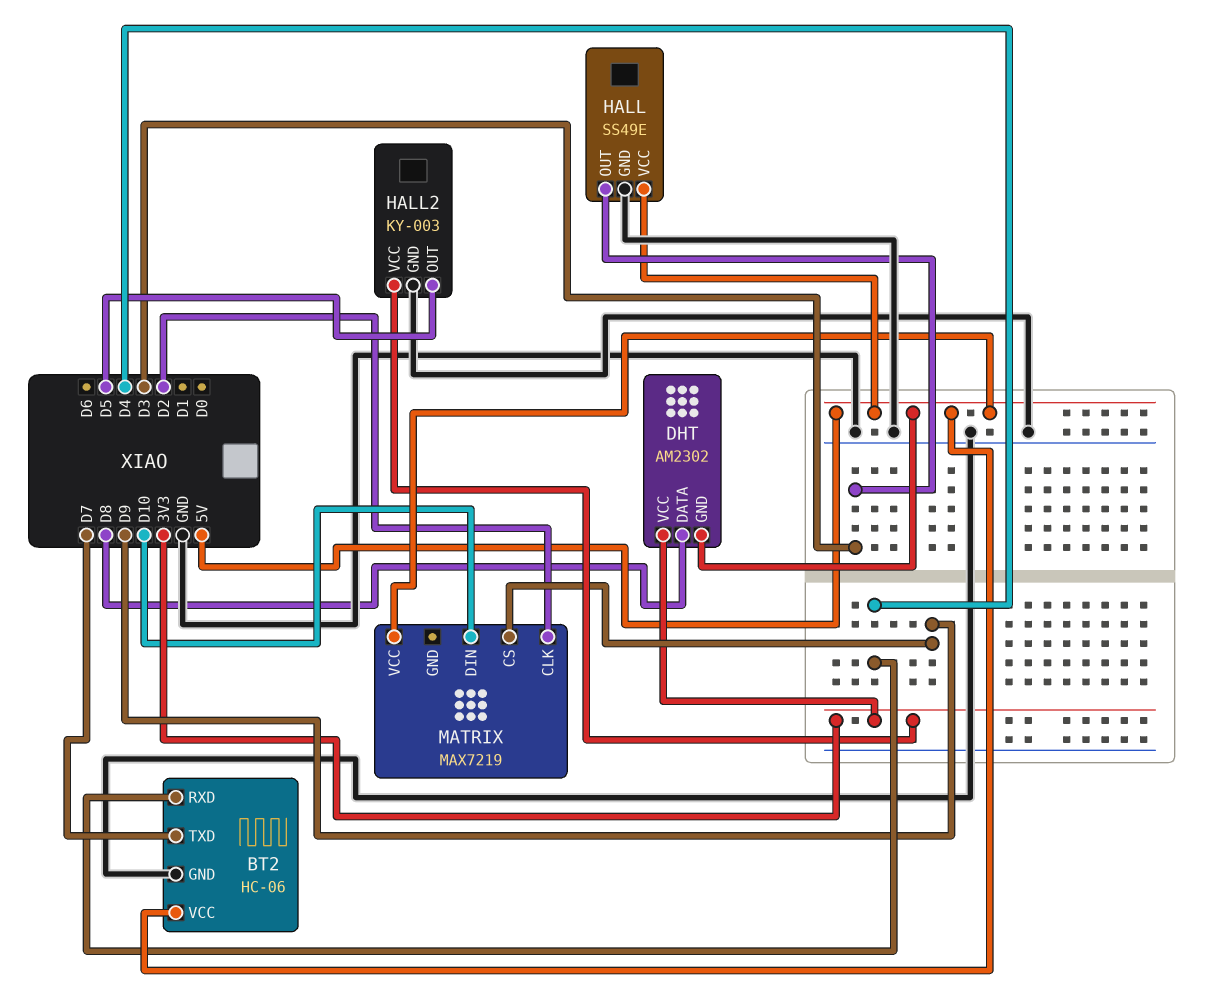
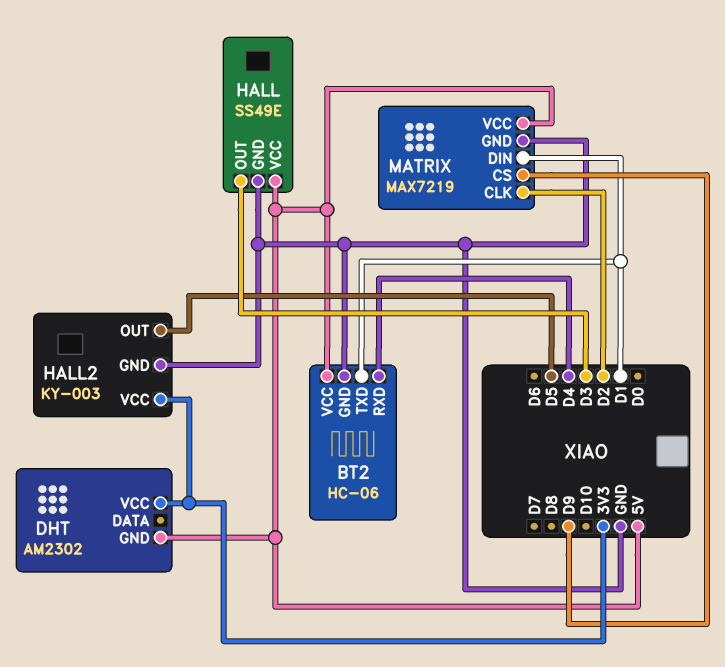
BT2 pin TXD: D7 -> D1
DHT pin DATA: D8 -> none
MATRIX pin DIN: D10 -> D1
MATRIX pin GND: none -> GND

